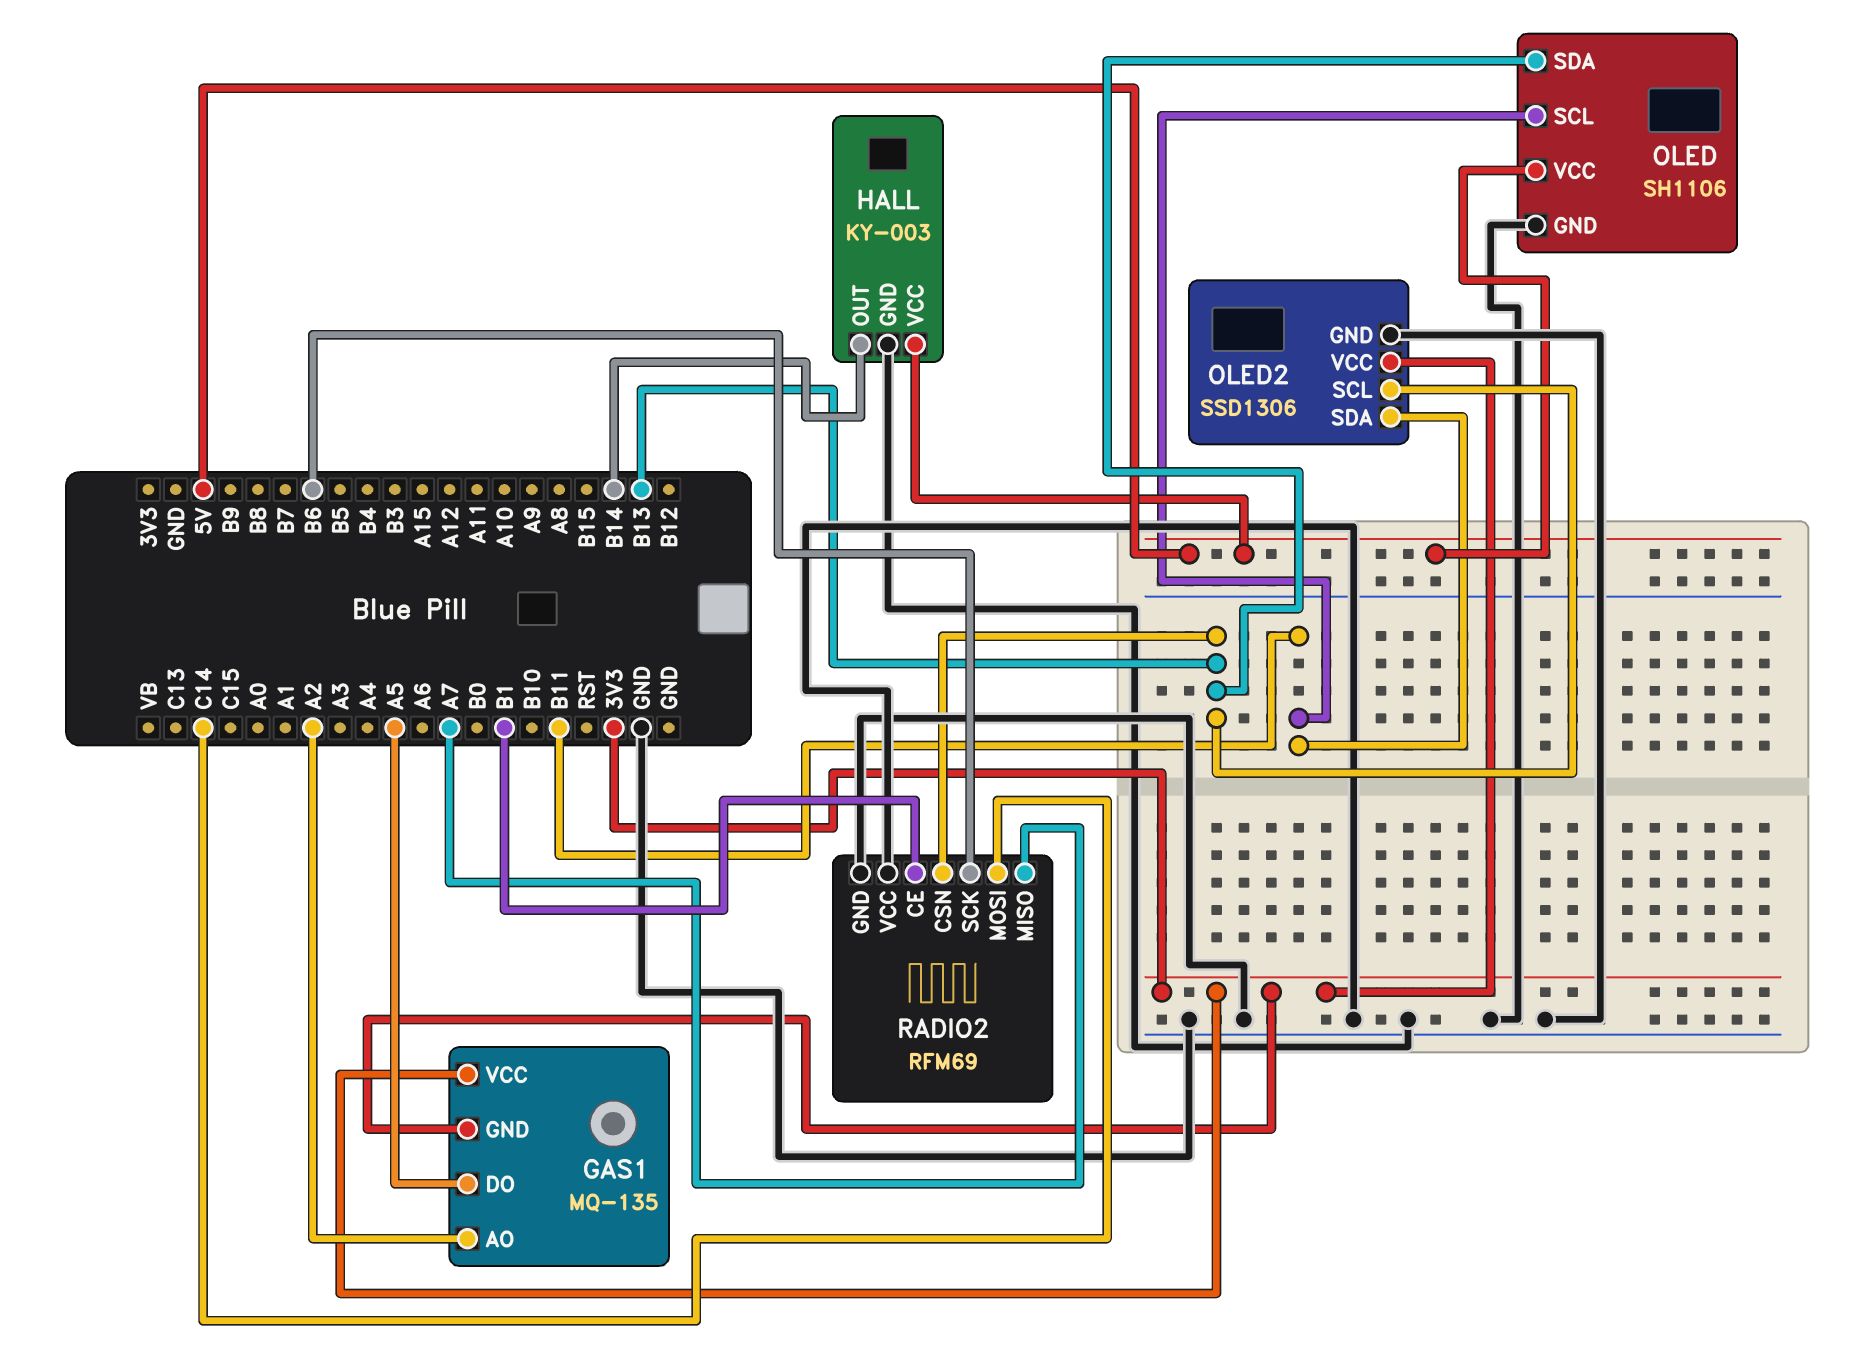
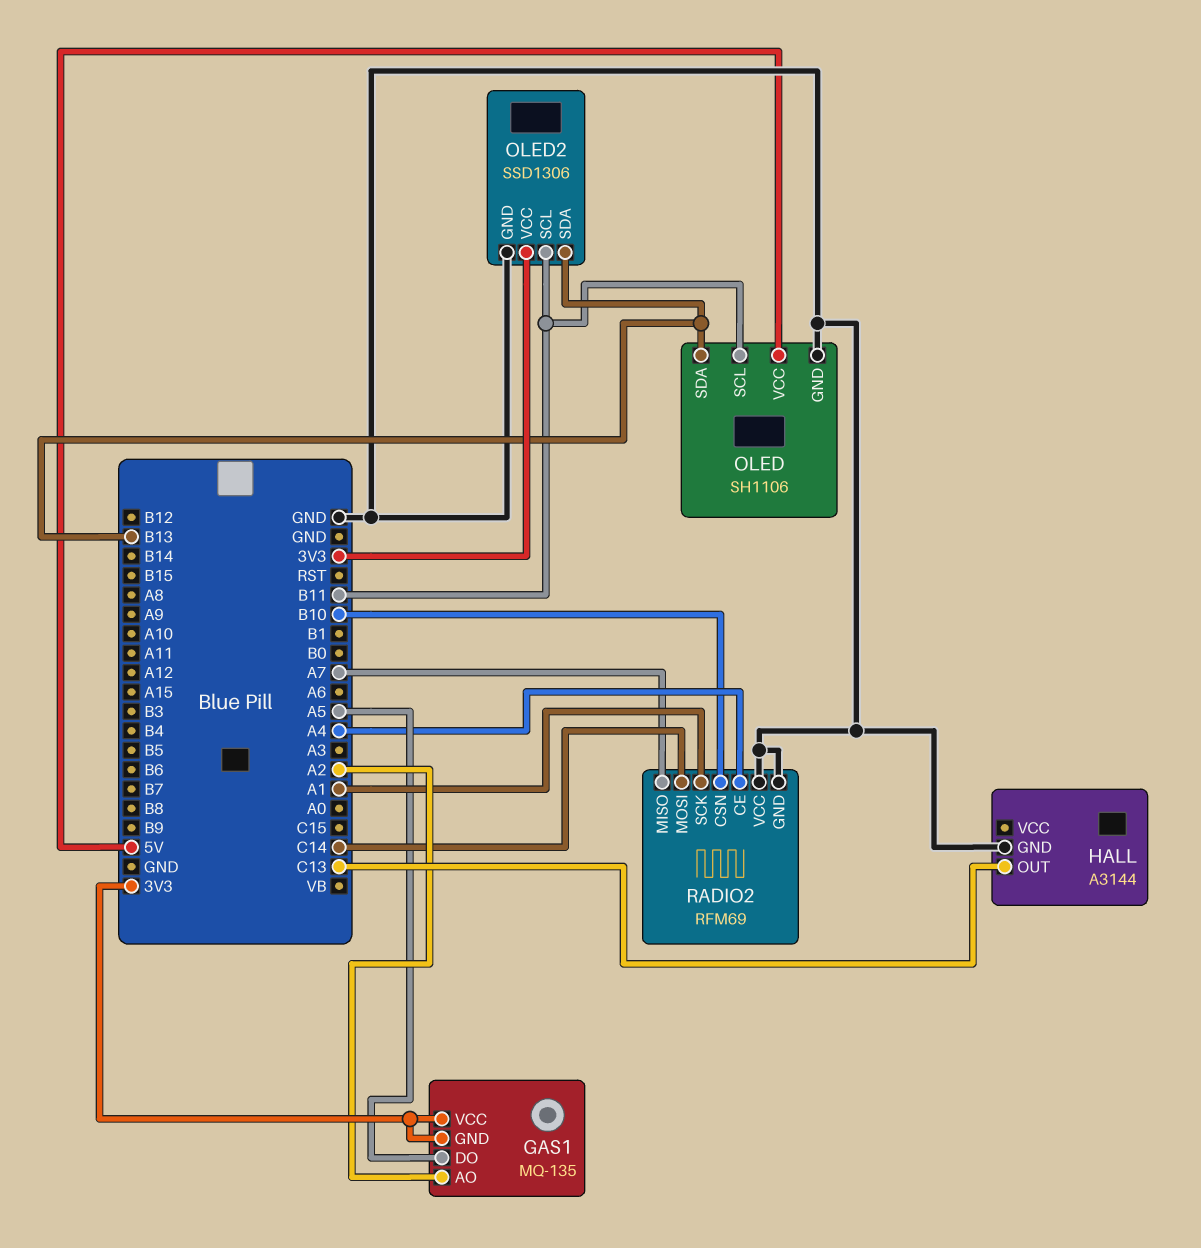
HALL: KY-003 -> A3144
HALL pin OUT: B14 -> C13
HALL pin VCC: 5V -> none
OLED2 pin SCL: B13 -> B11
OLED2 pin SDA: B11 -> B13
RADIO2 pin CE: B1 -> A4
RADIO2 pin CSN: B13 -> B10
RADIO2 pin SCK: B6 -> A1

